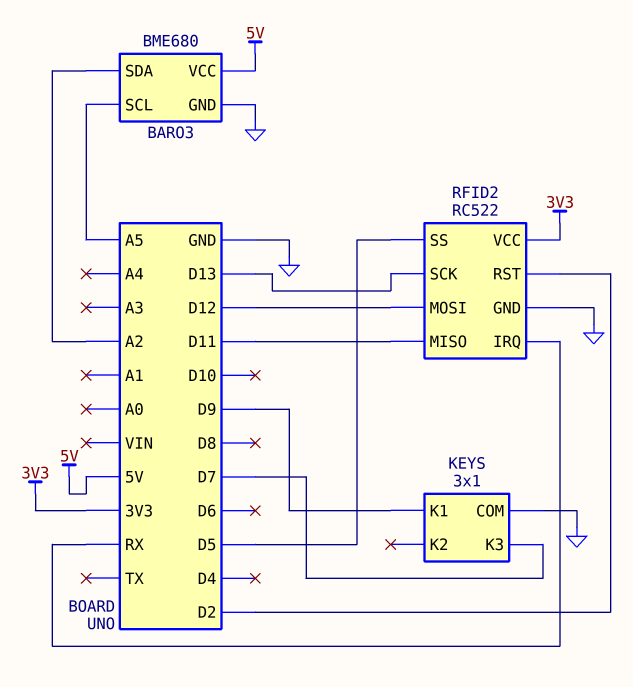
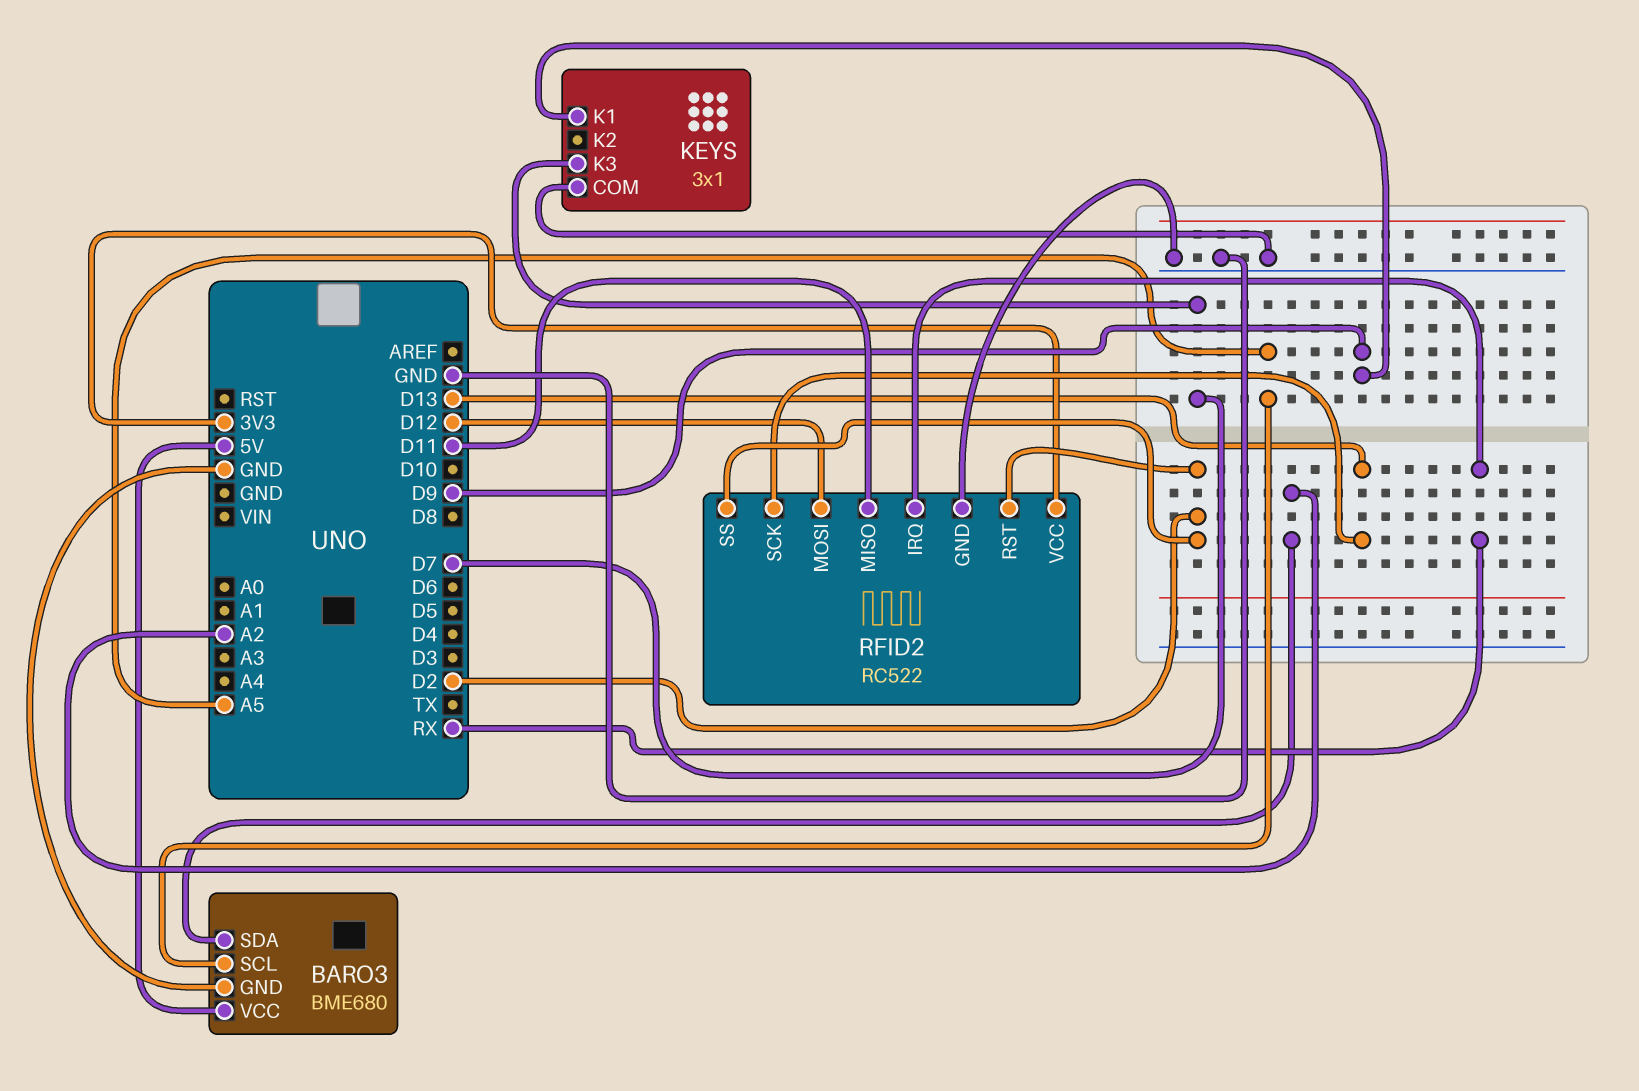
RFID2 pin SS: D5 -> D2

